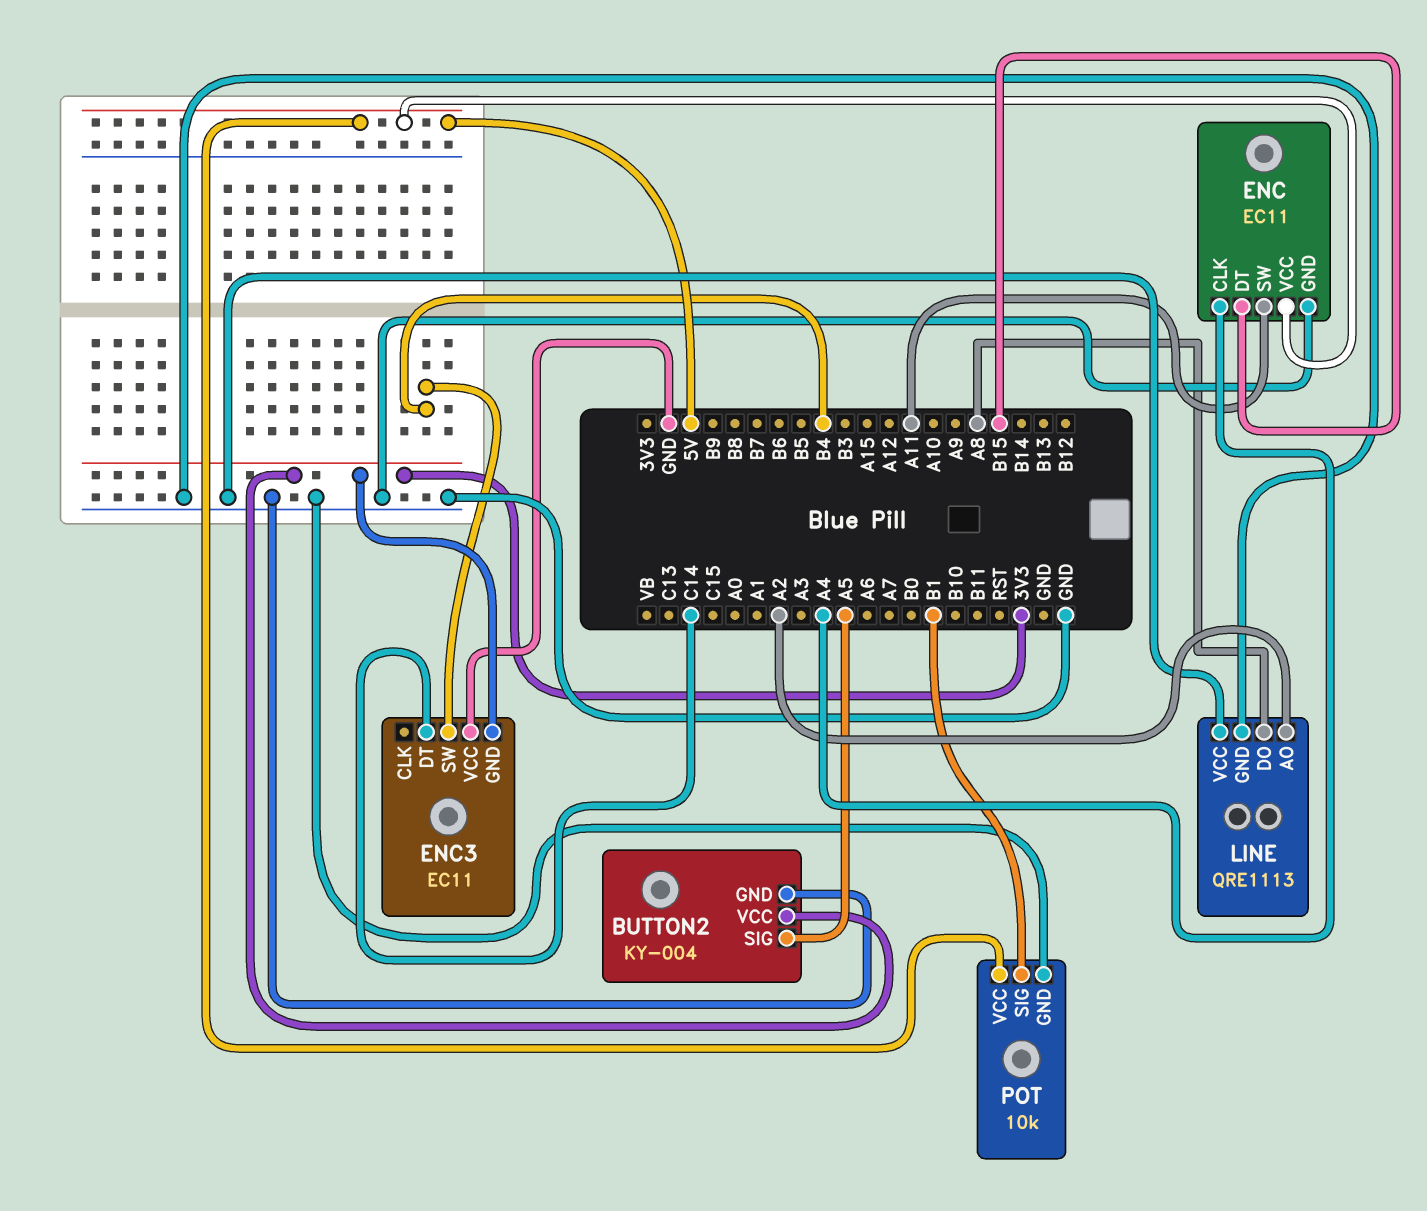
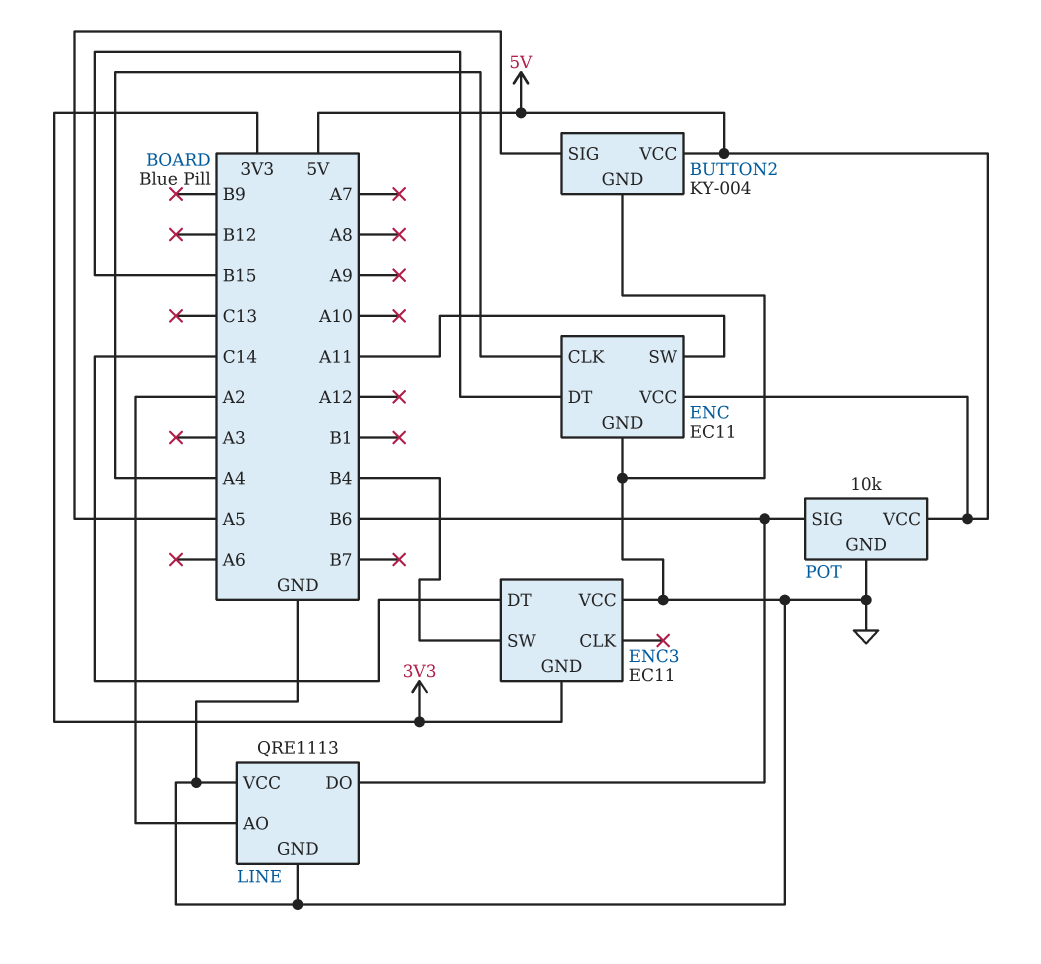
BUTTON2 pin VCC: 3V3 -> 5V
LINE pin DO: A8 -> B6
POT pin SIG: B1 -> B6

